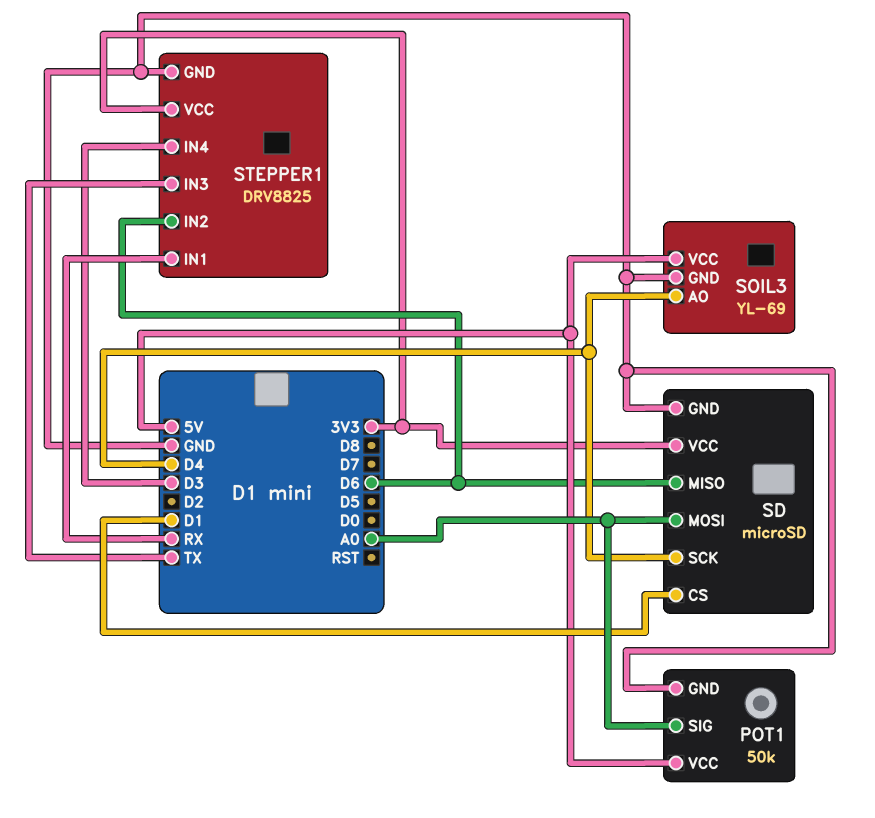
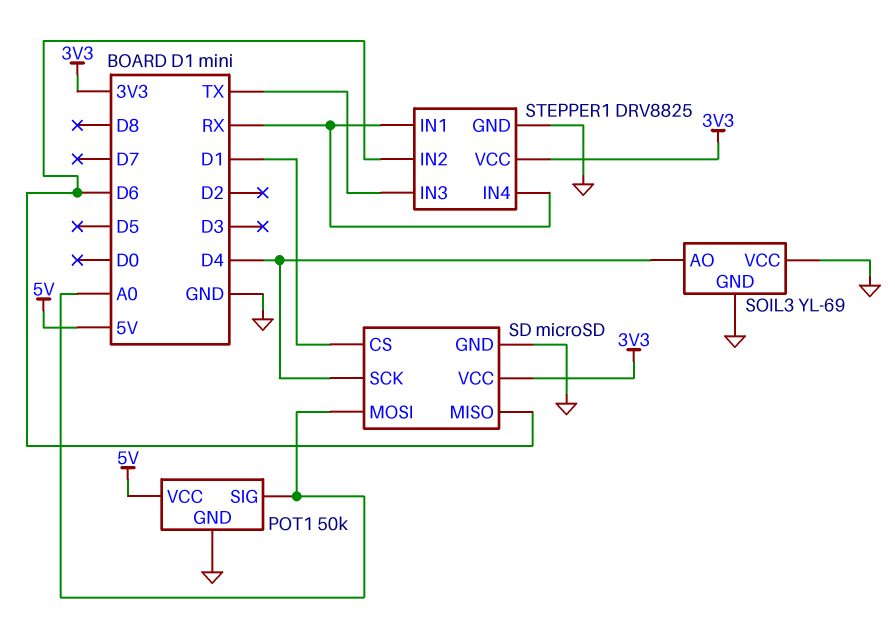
SOIL3 pin VCC: 5V -> GND
STEPPER1 pin IN4: D3 -> RX

